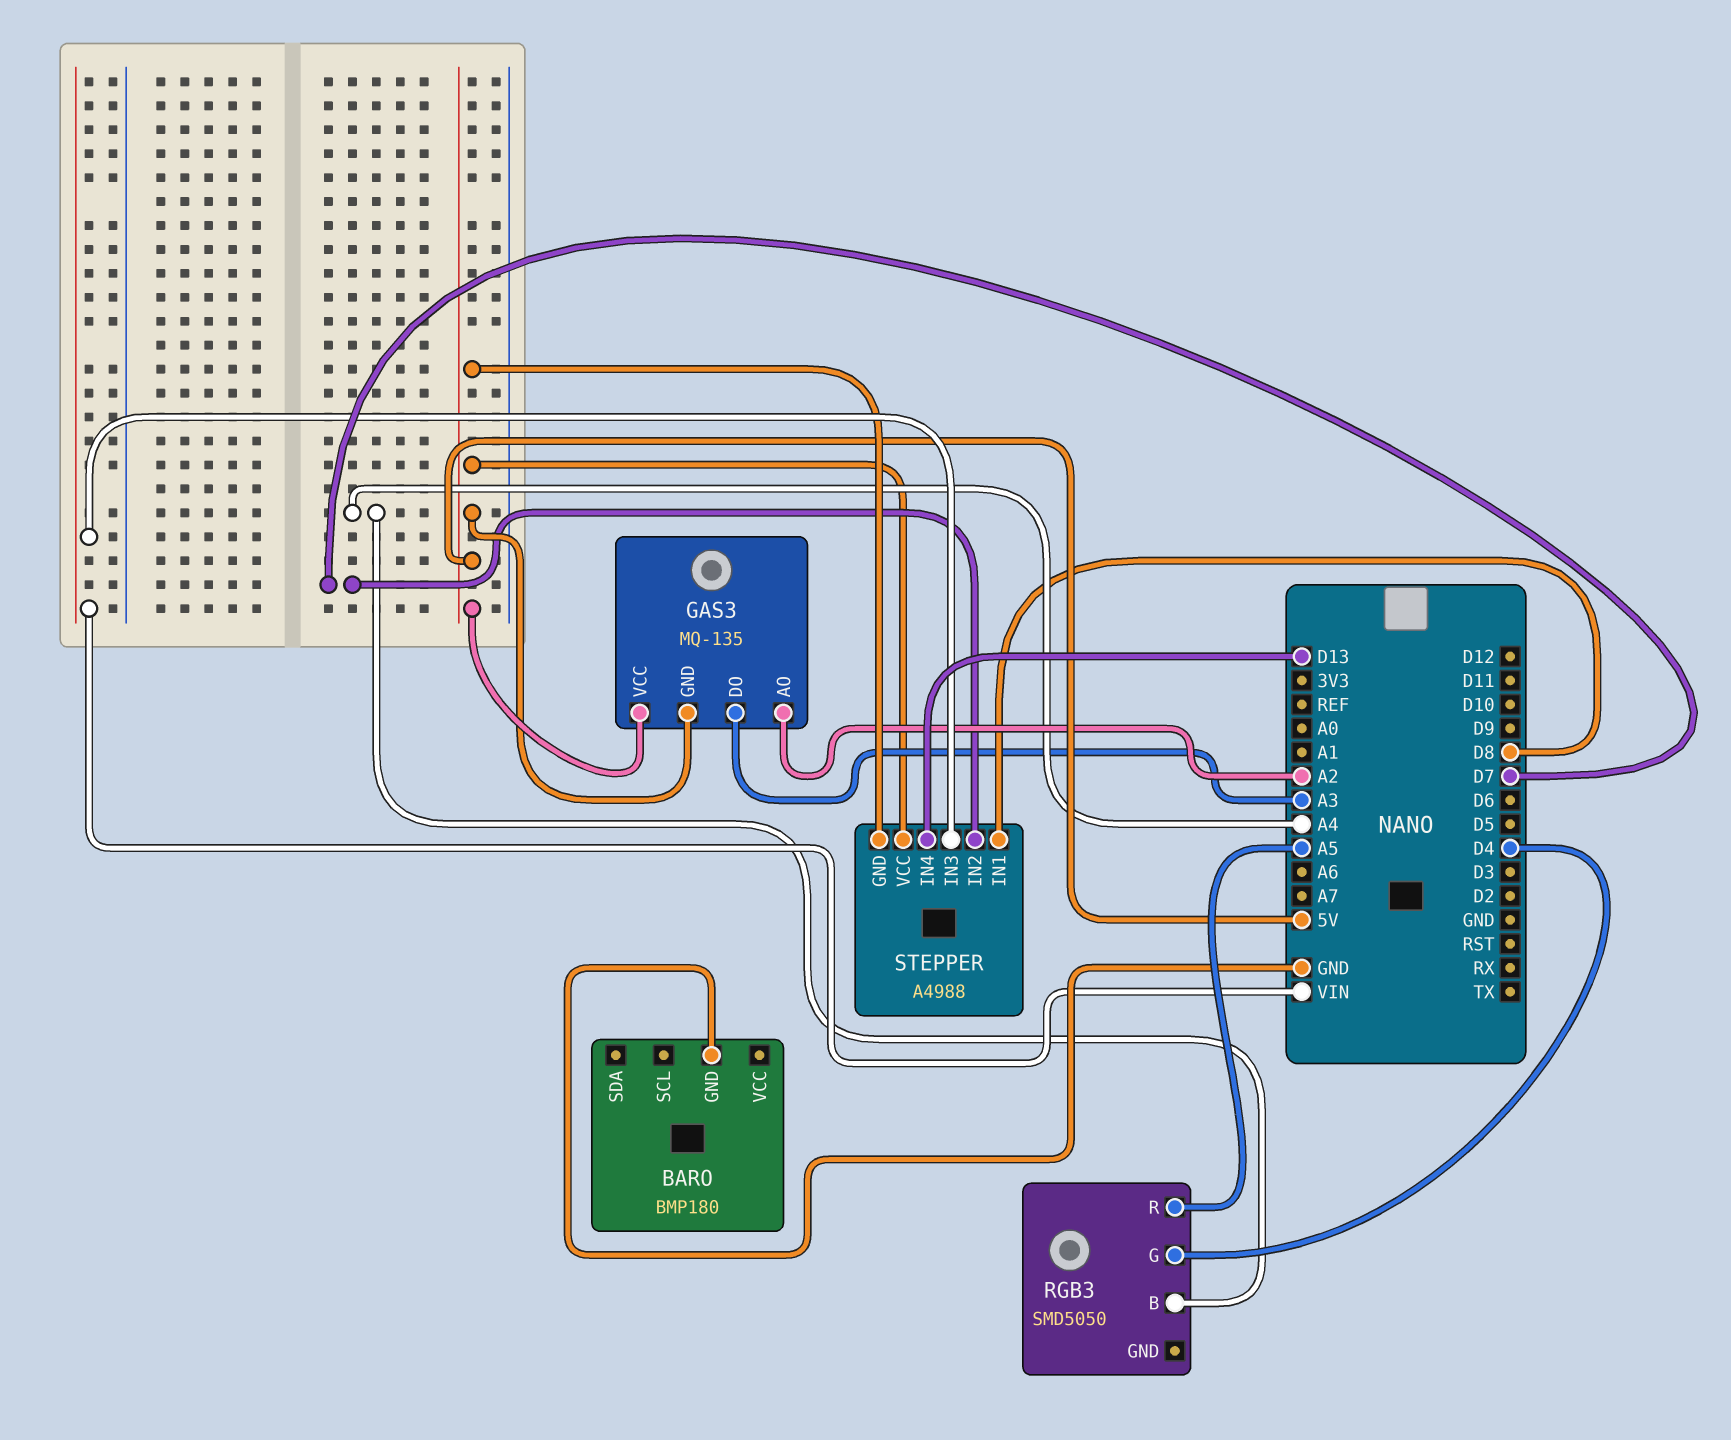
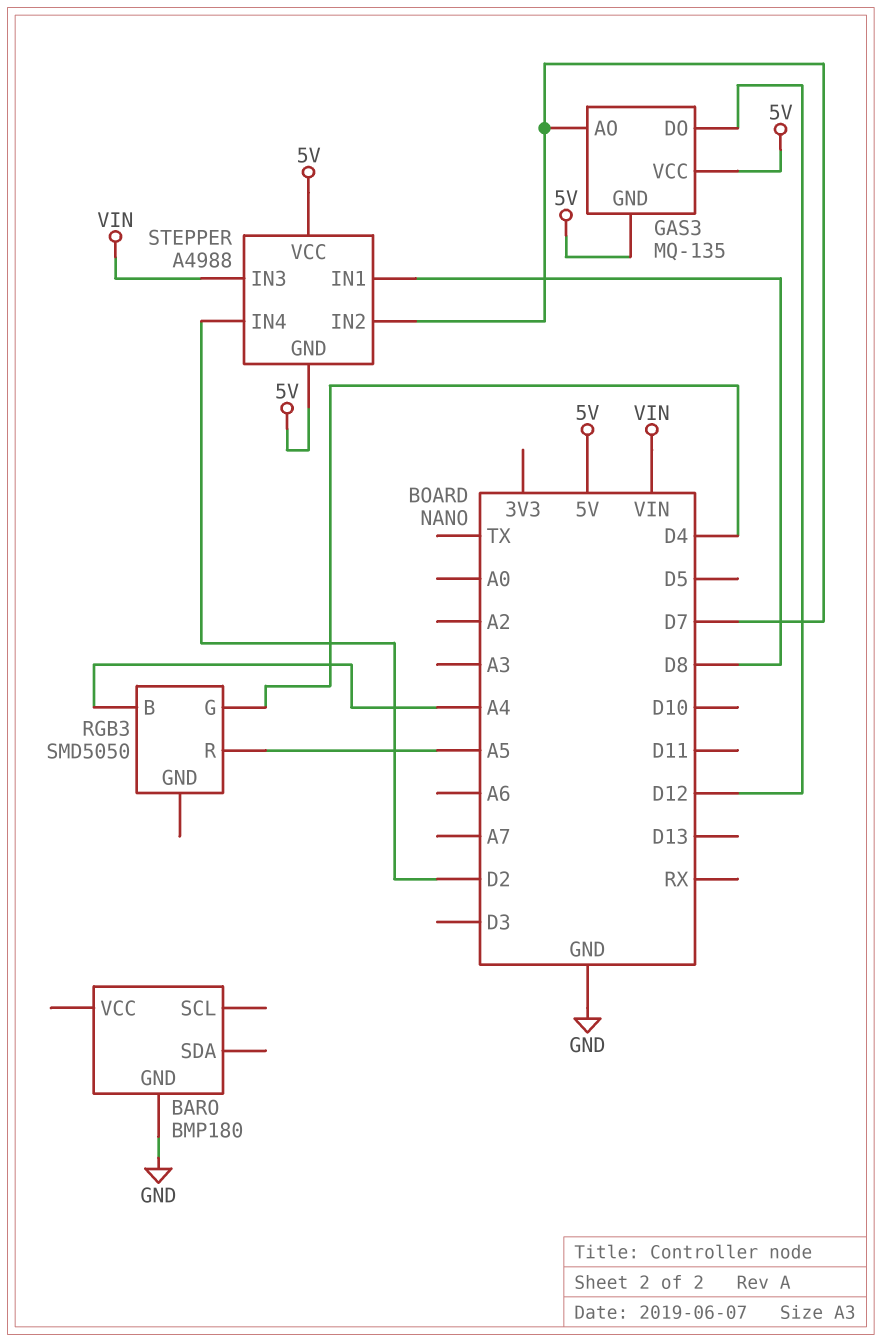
GAS3 pin AO: A2 -> D7
GAS3 pin DO: A3 -> D12
STEPPER pin IN4: D13 -> D2

